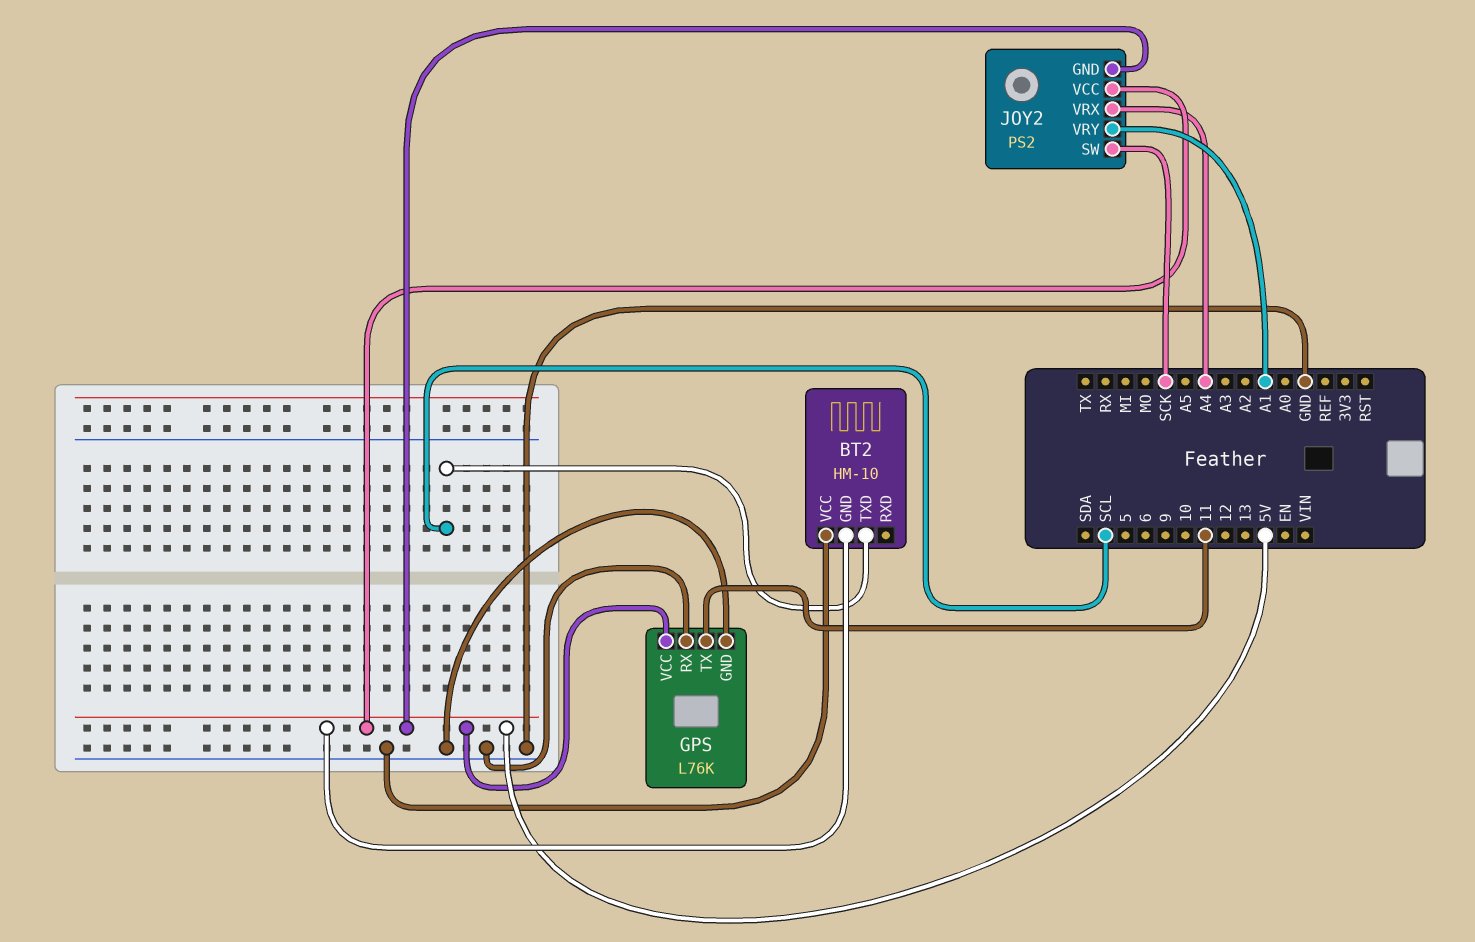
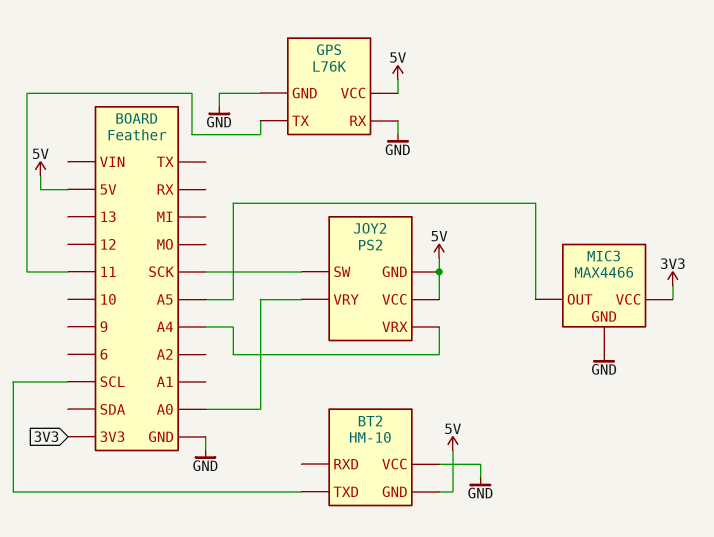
JOY2 pin VRY: A1 -> A0
MIC3: none -> MAX4466
MIC3 pin GND: none -> GND
MIC3 pin OUT: none -> A5
MIC3 pin VCC: none -> 3V3

